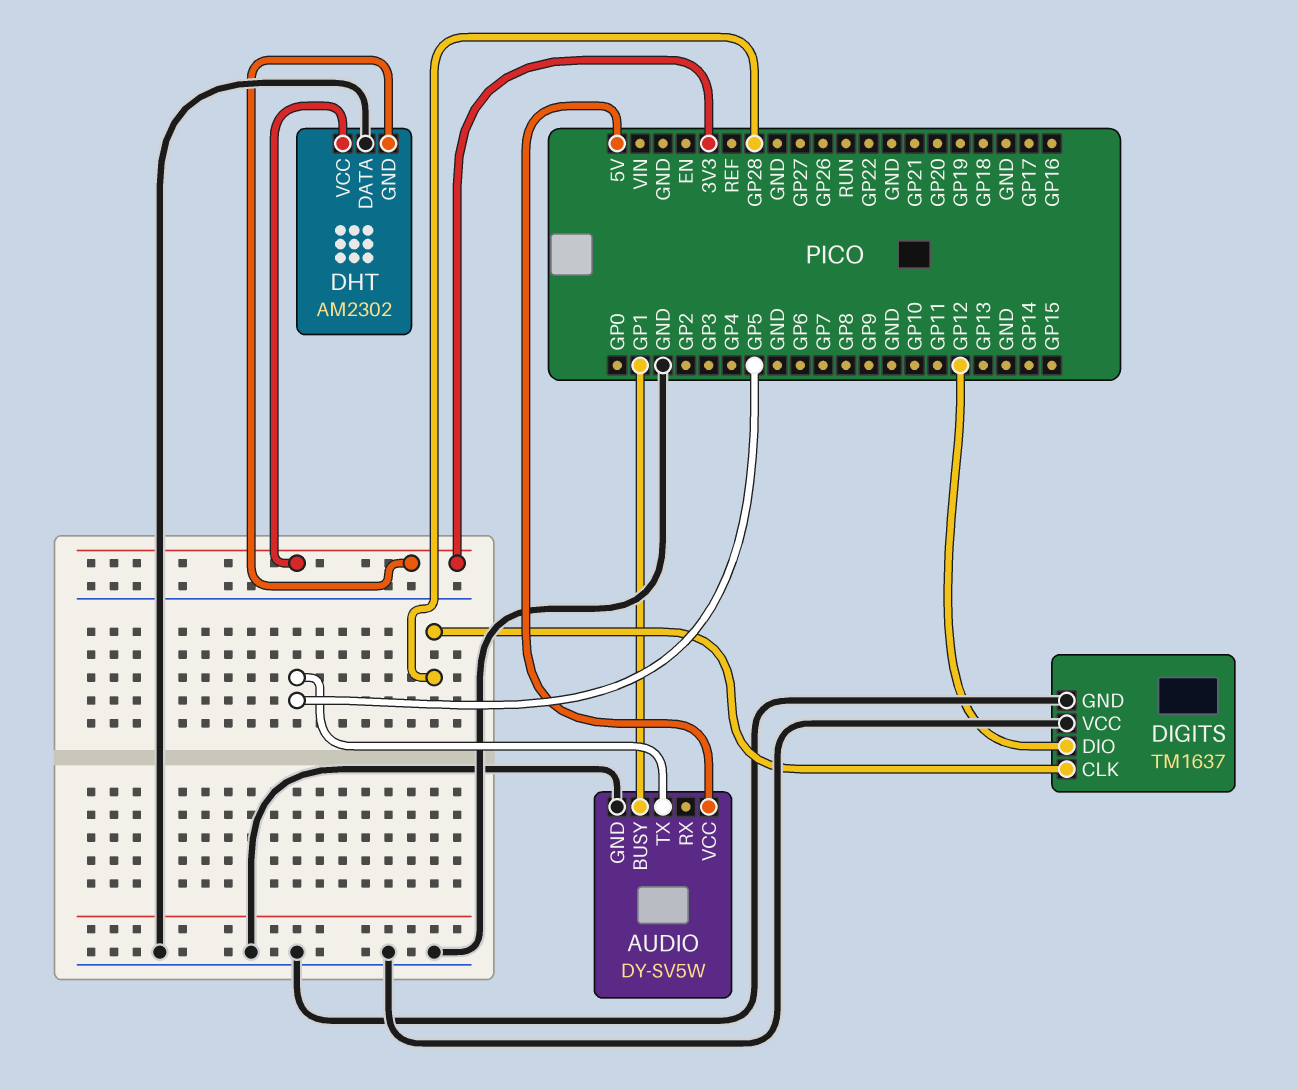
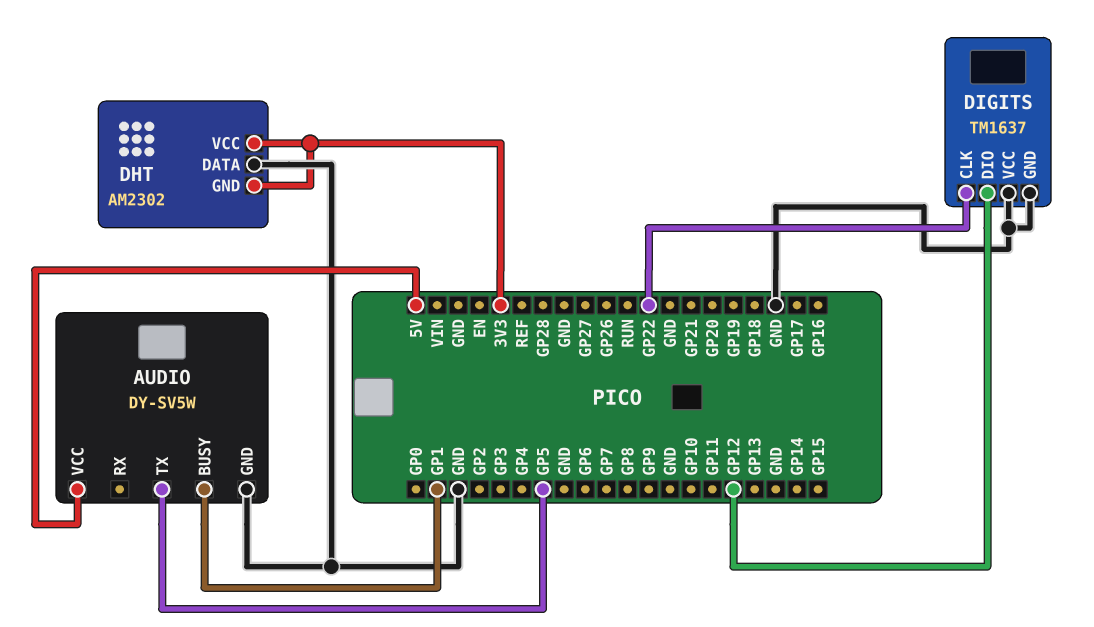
DIGITS pin CLK: GP28 -> GP22

